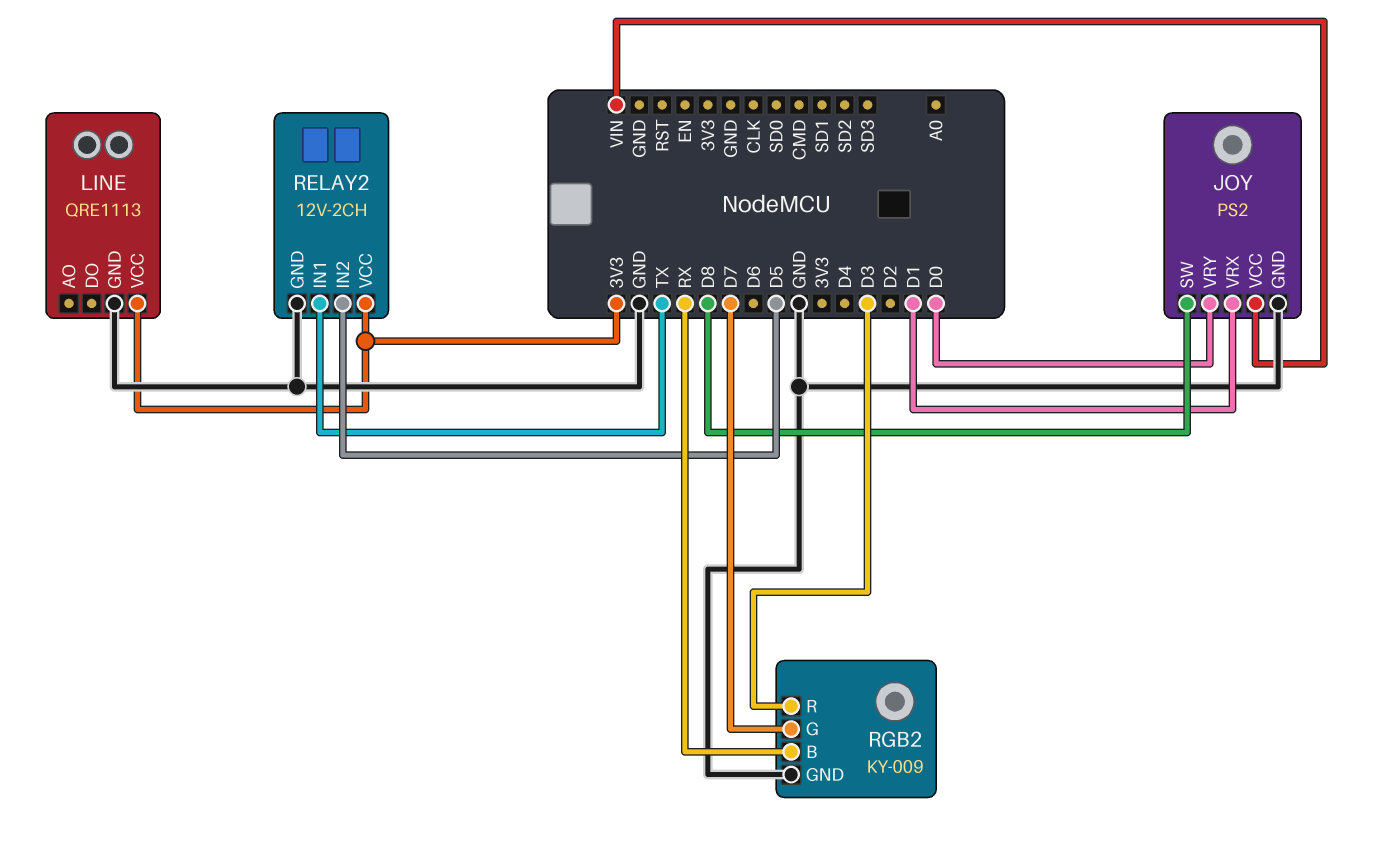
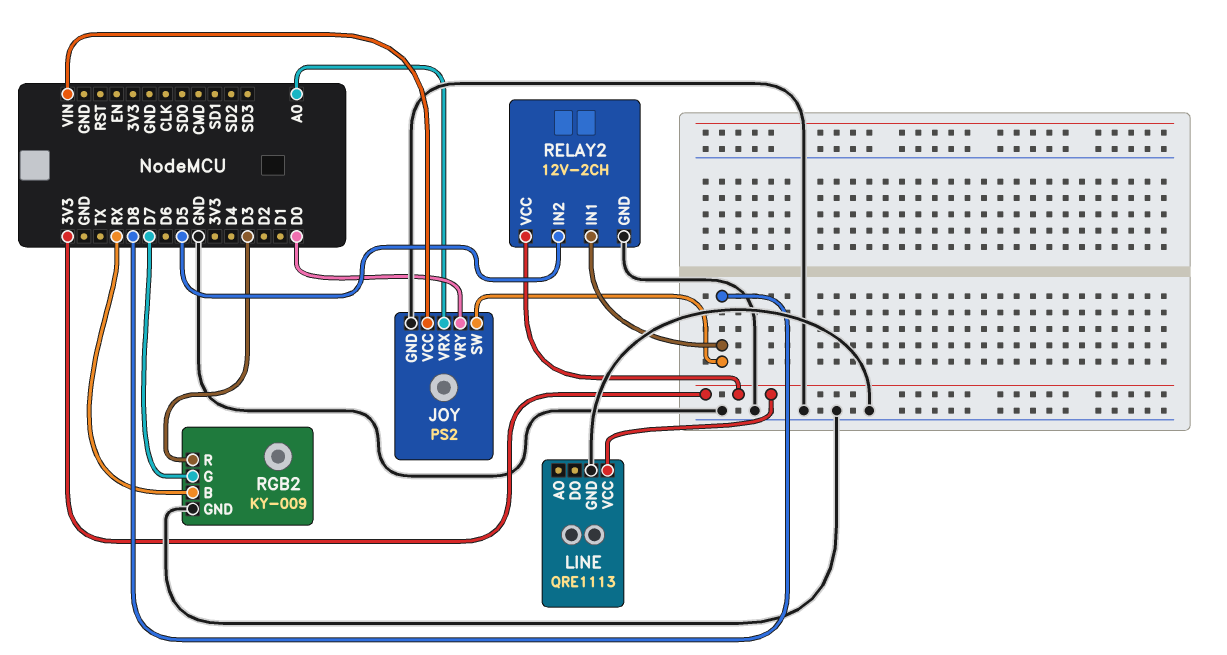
JOY pin VRX: D1 -> A0
RELAY2 pin IN1: TX -> D8

